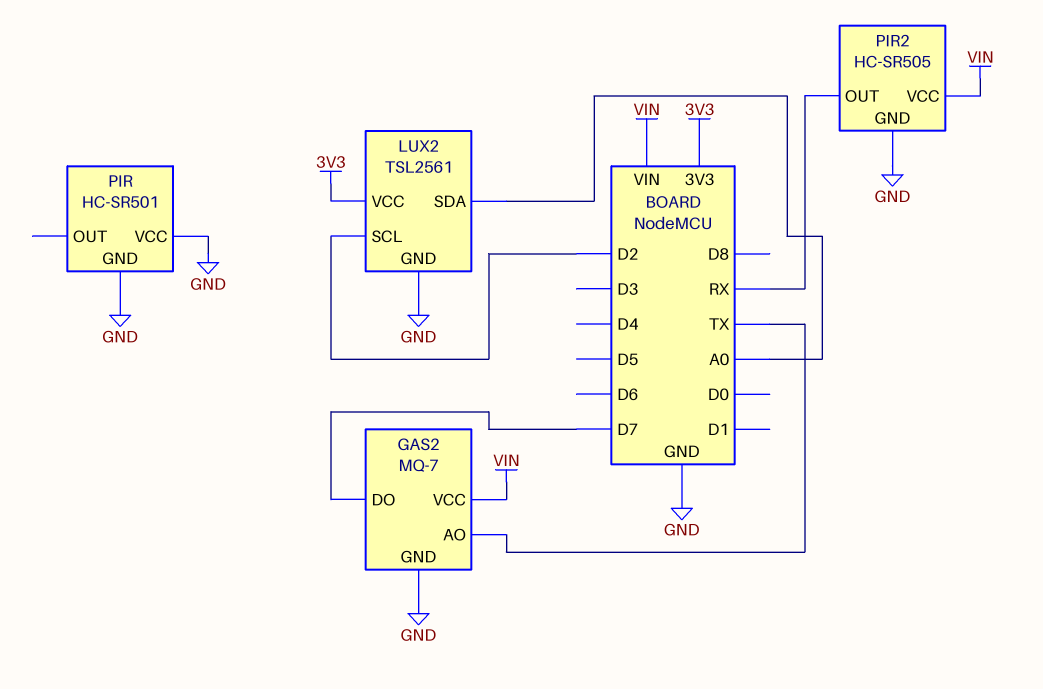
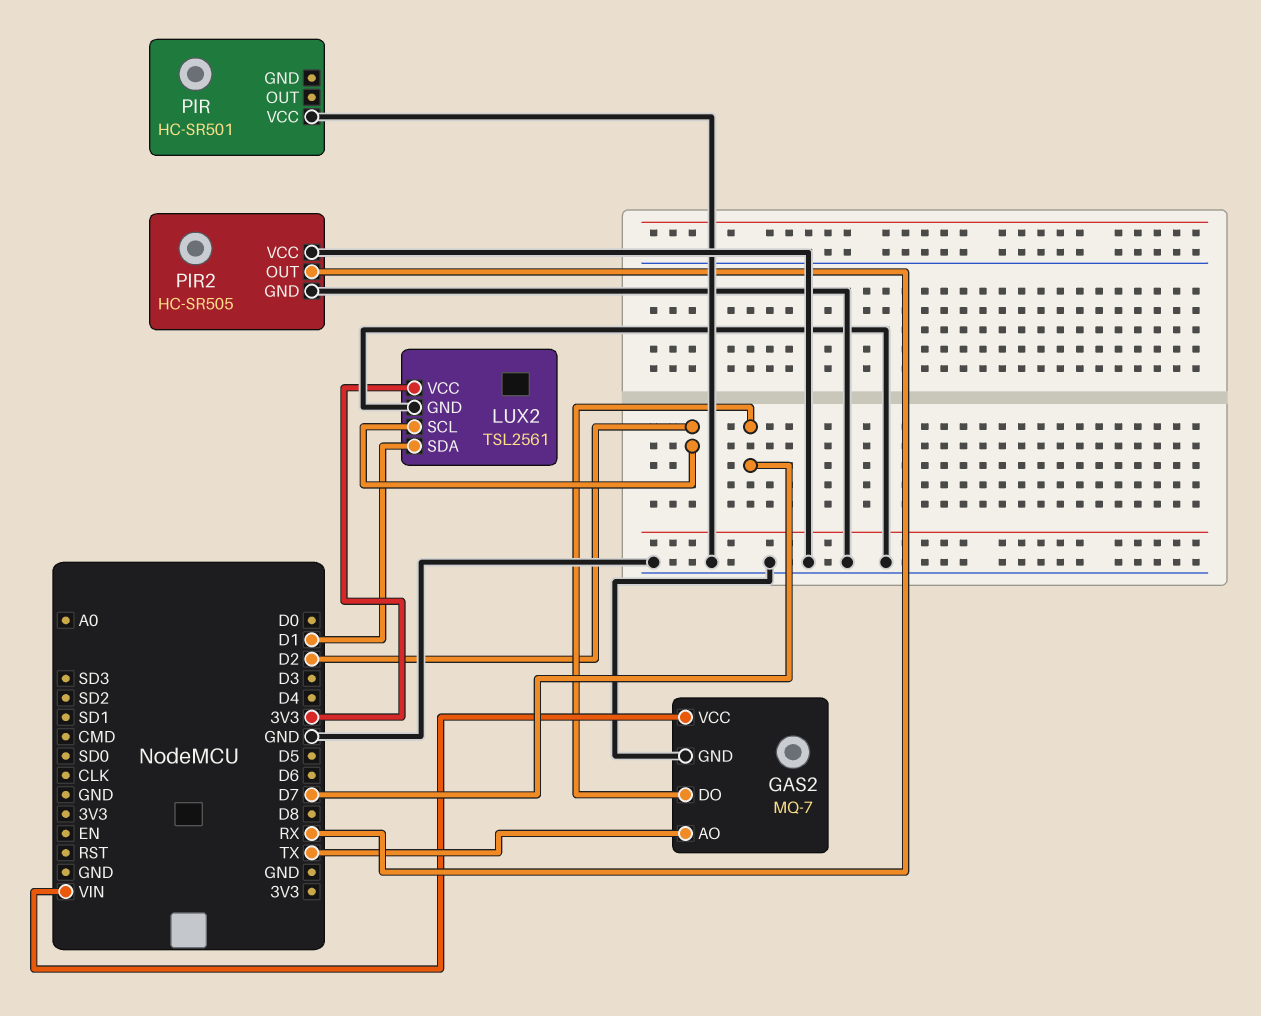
LUX2 pin SDA: A0 -> D1
PIR pin GND: GND -> none
PIR2 pin VCC: VIN -> GND

